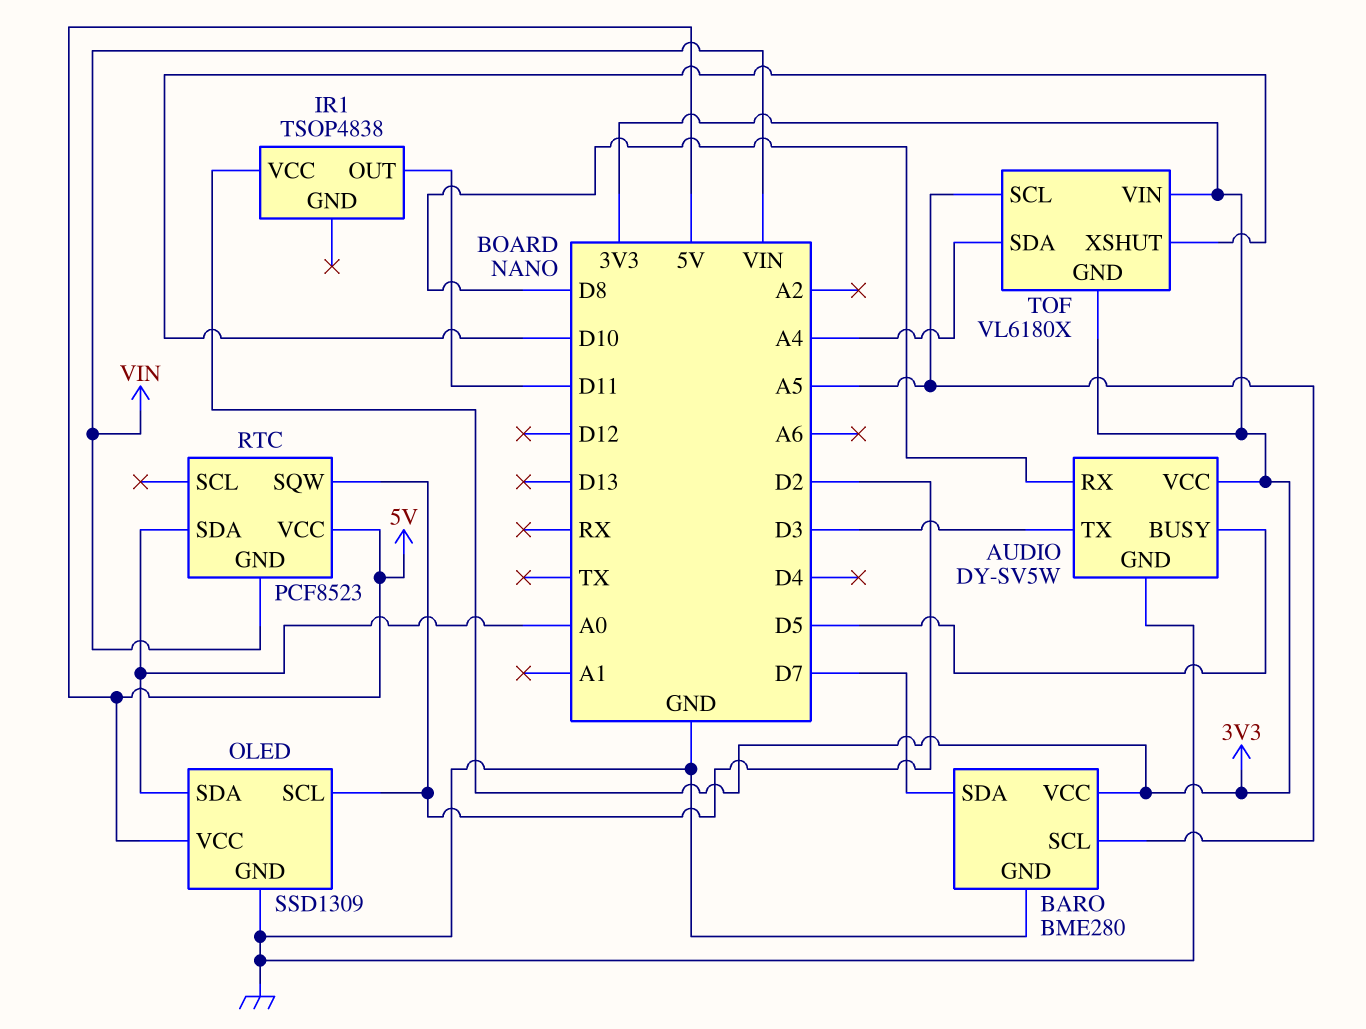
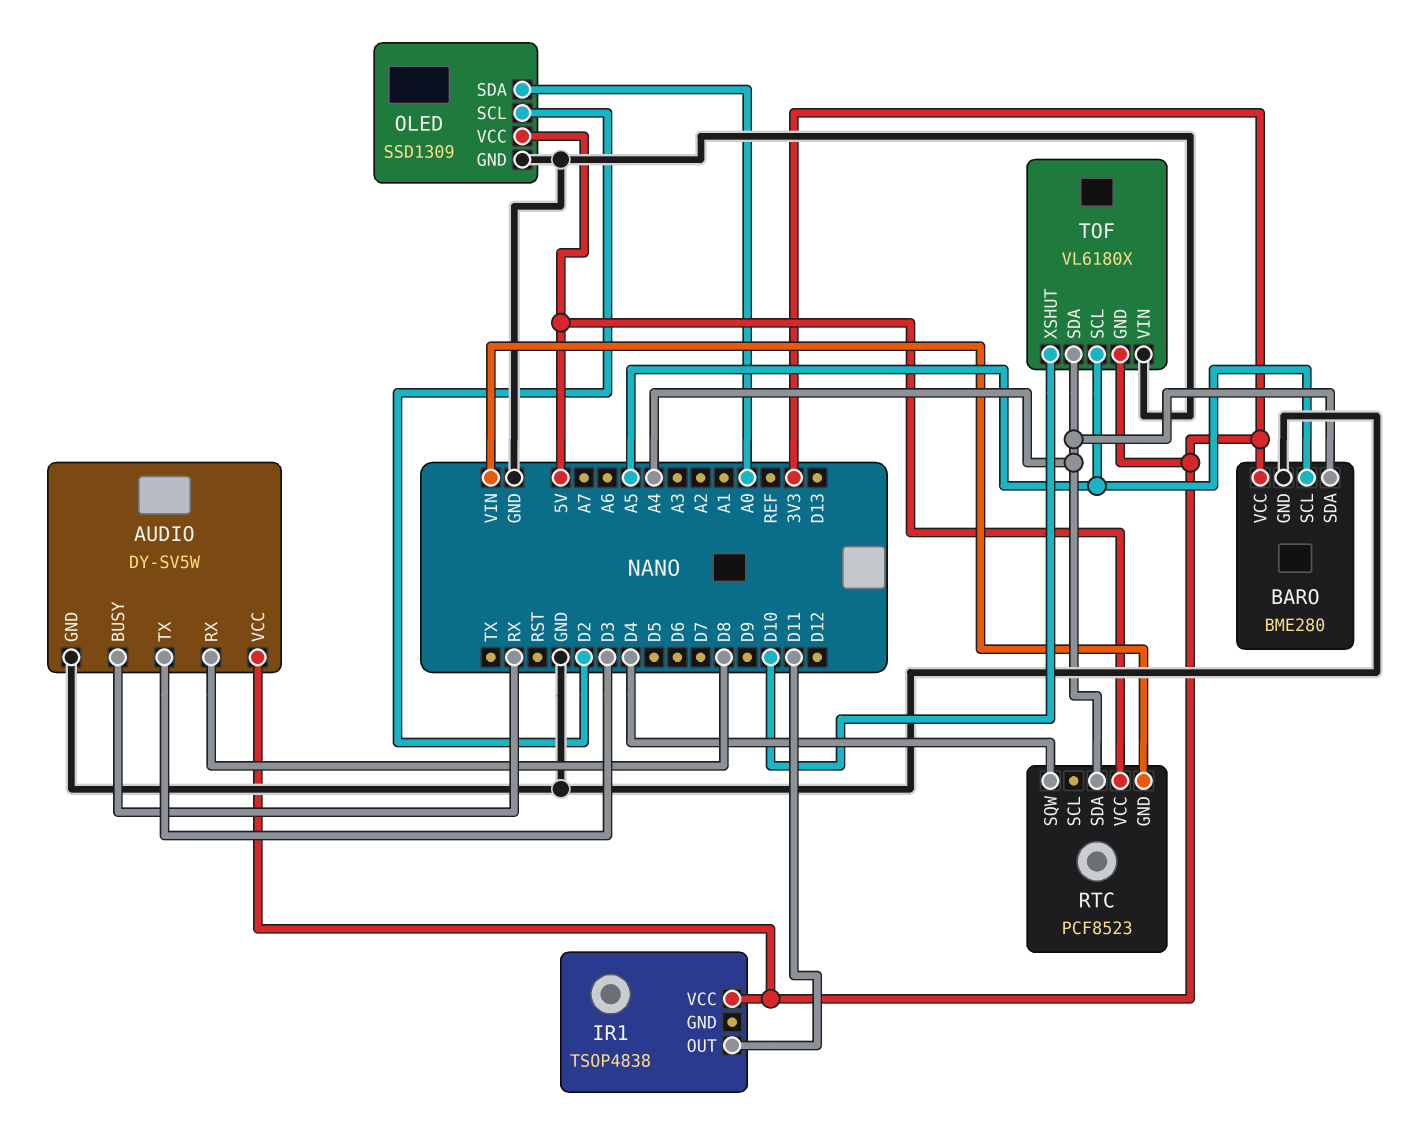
AUDIO pin BUSY: D5 -> RX
BARO pin SDA: D7 -> A4
RTC pin SDA: A0 -> A4
RTC pin SQW: D2 -> D4
TOF pin VIN: 3V3 -> GND

